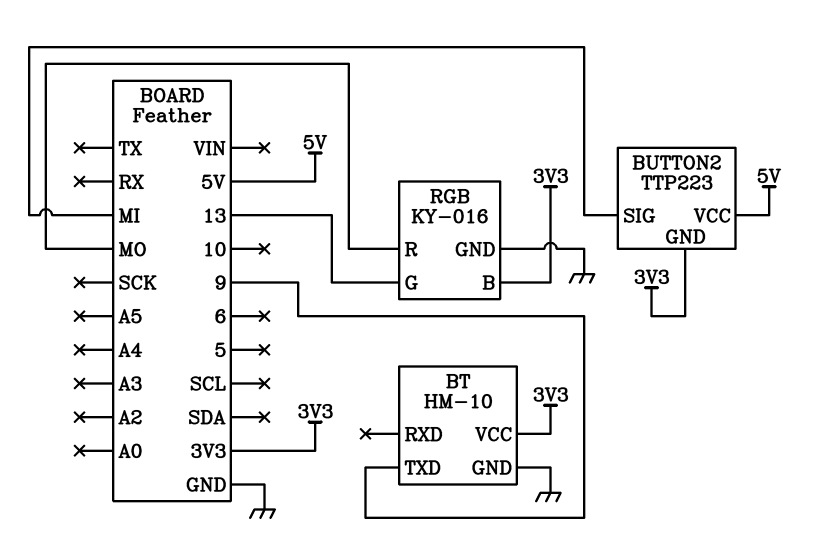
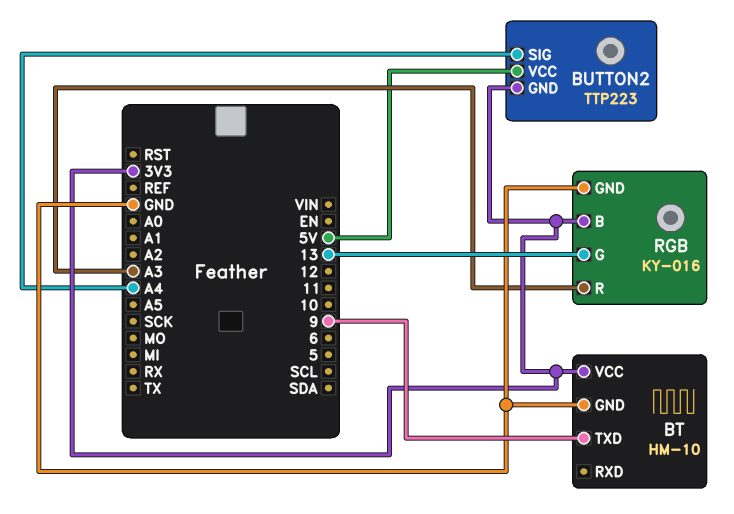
BUTTON2 pin SIG: MI -> A4
RGB pin R: MO -> A3

